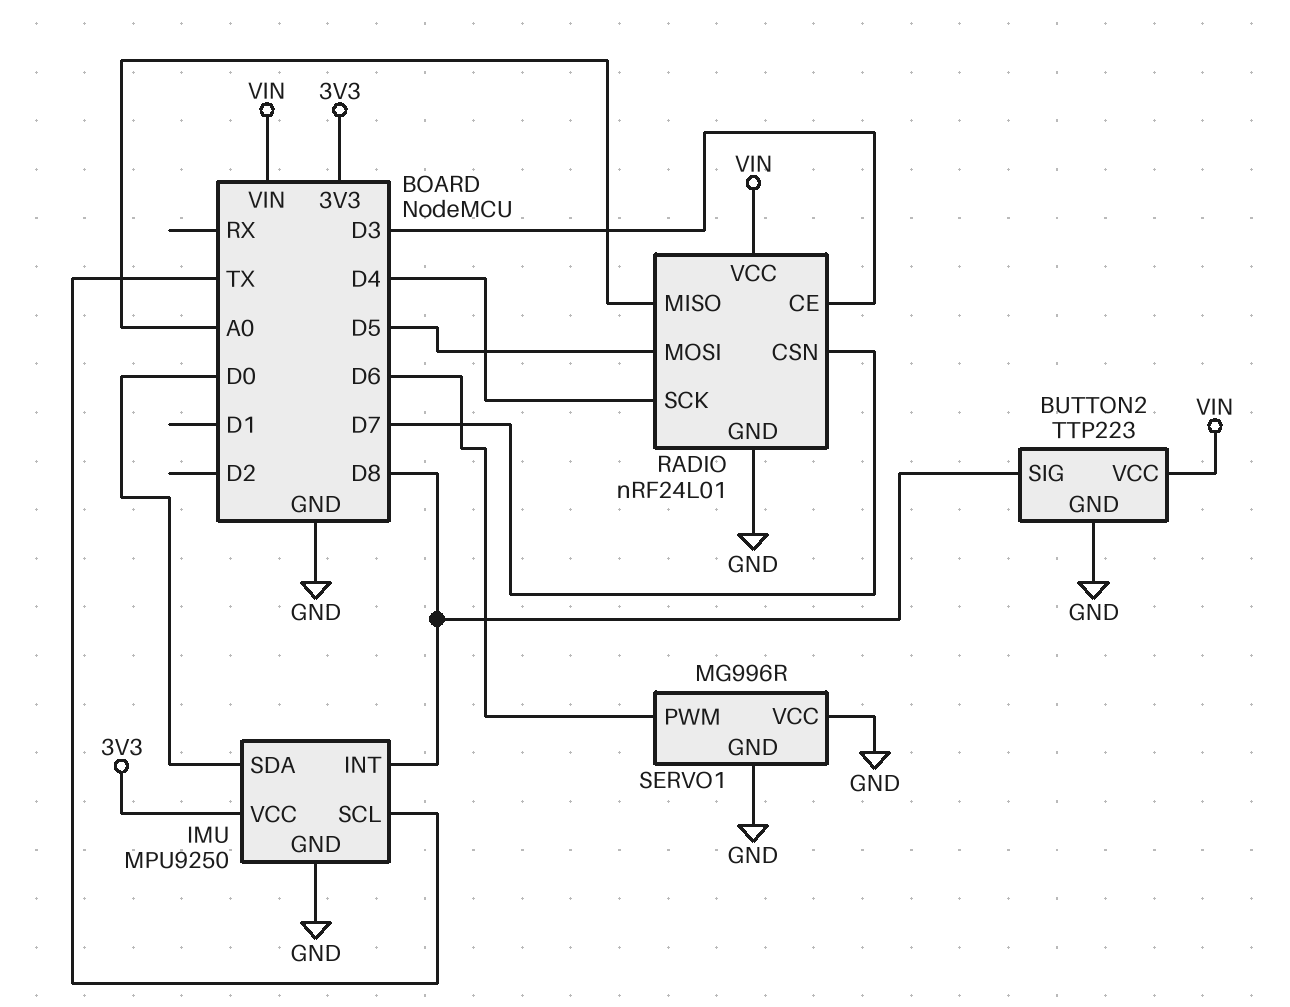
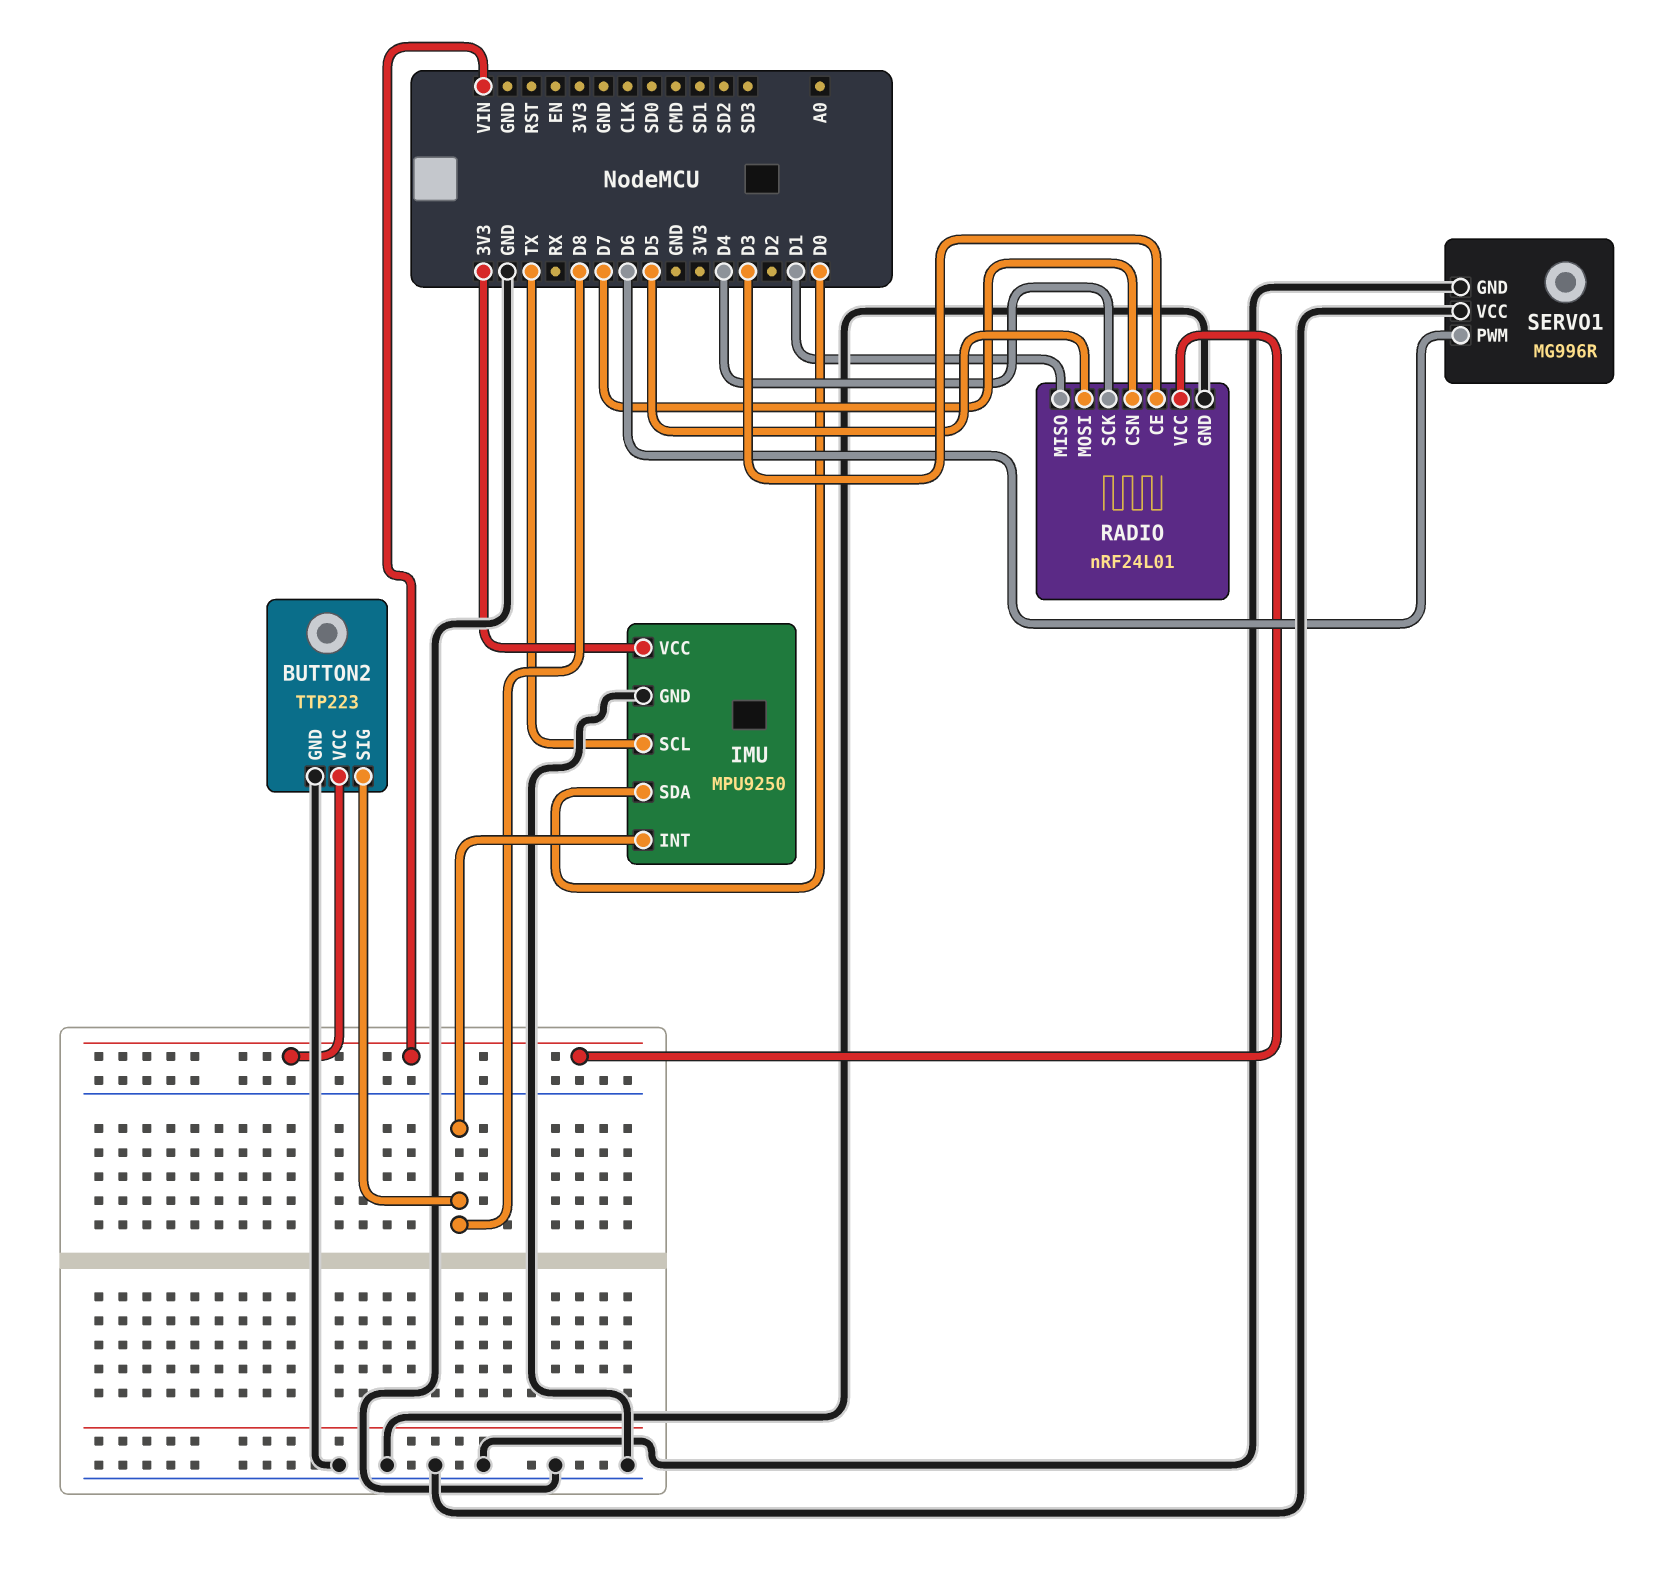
RADIO pin MISO: A0 -> D1

